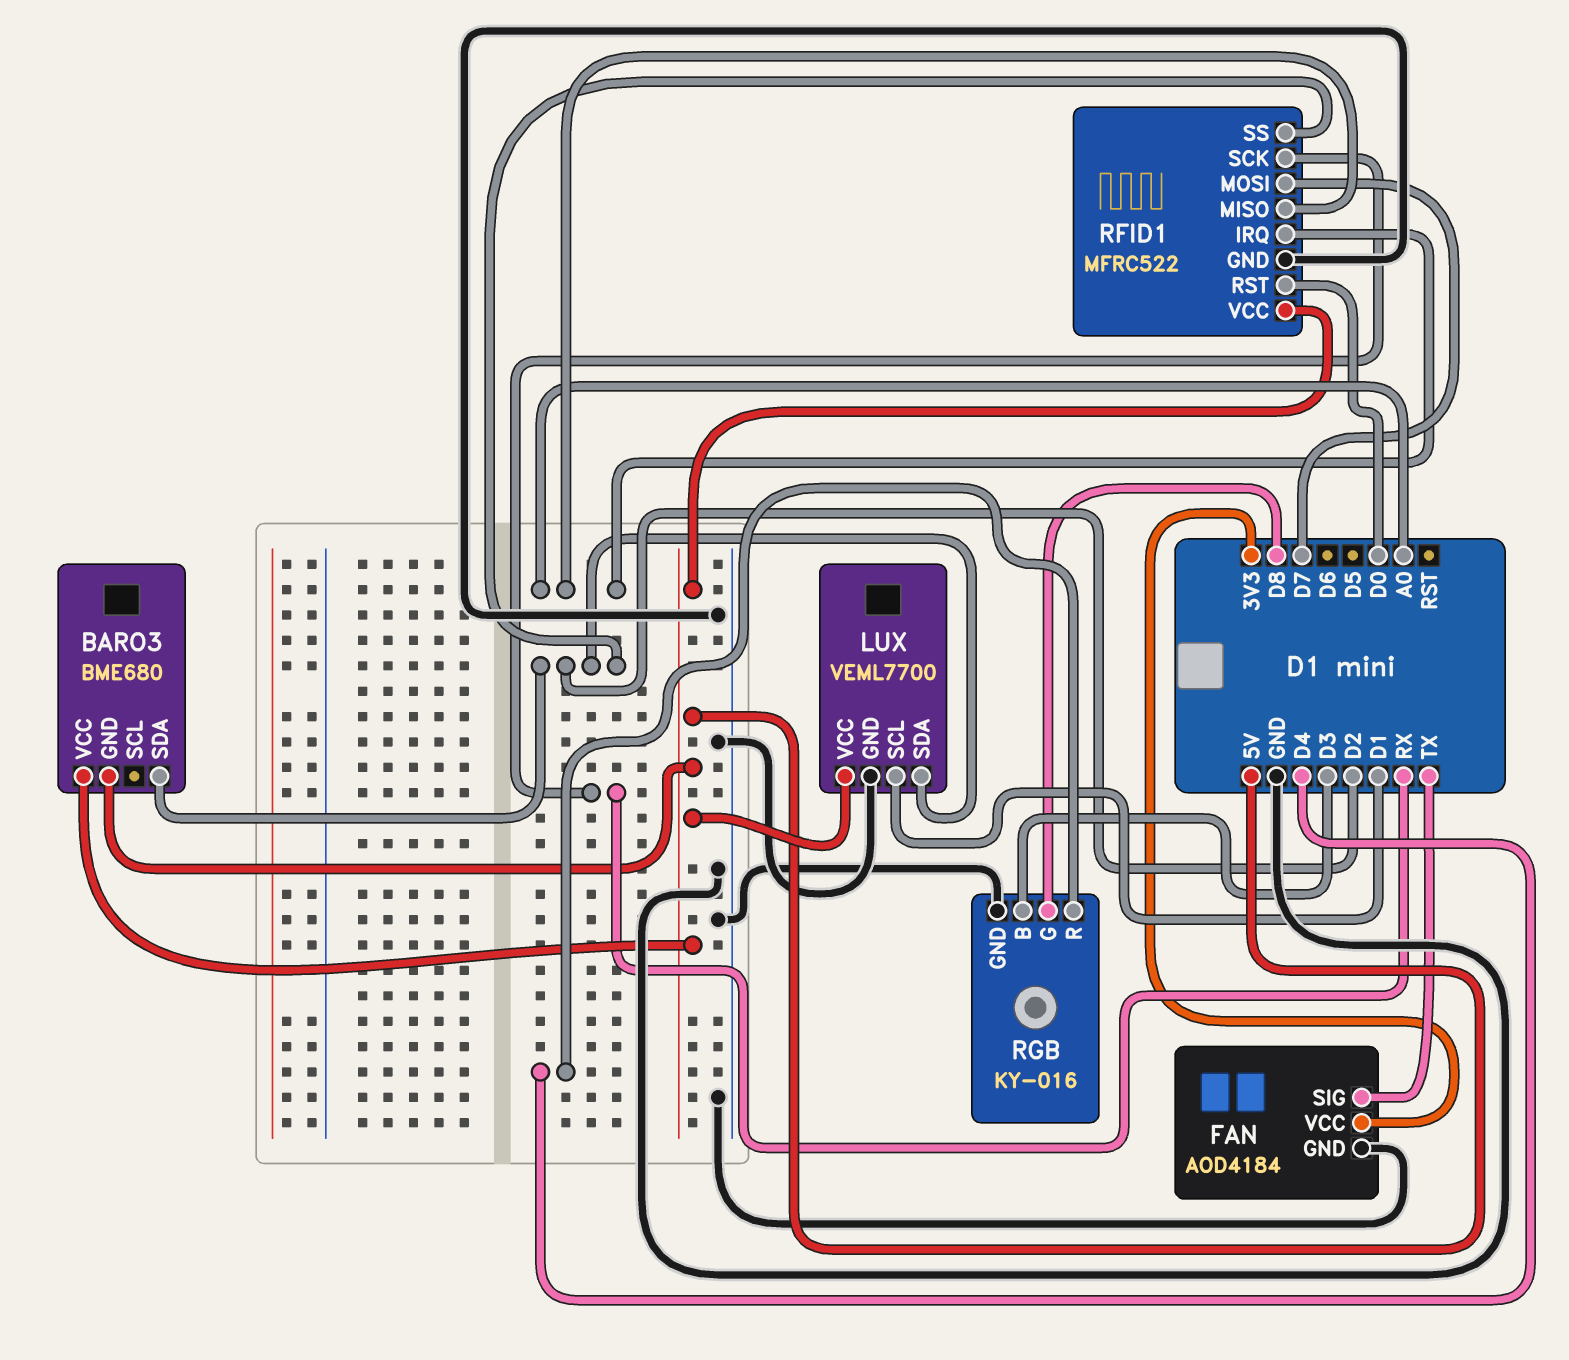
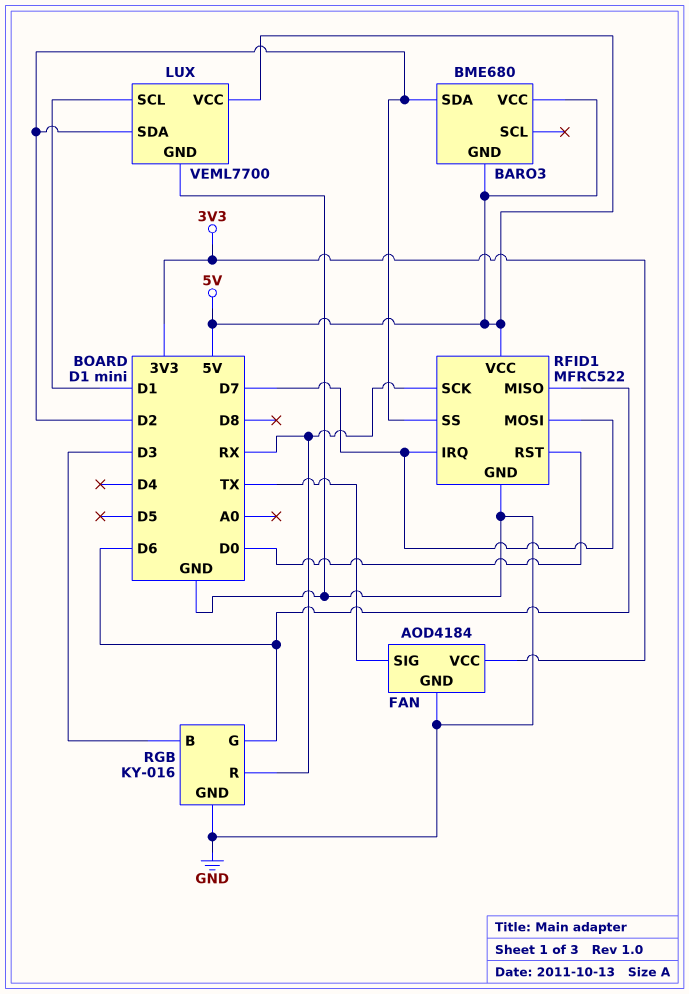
RFID1 pin IRQ: A0 -> D7
RFID1 pin MISO: A0 -> D6
RGB pin G: D8 -> D6
RGB pin R: D4 -> RX

